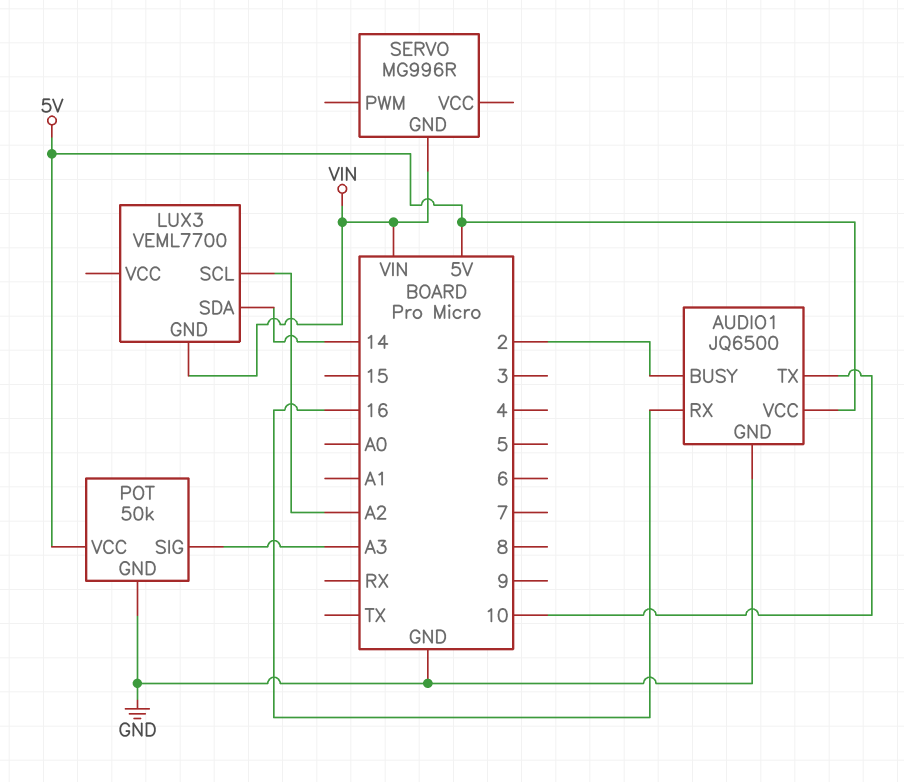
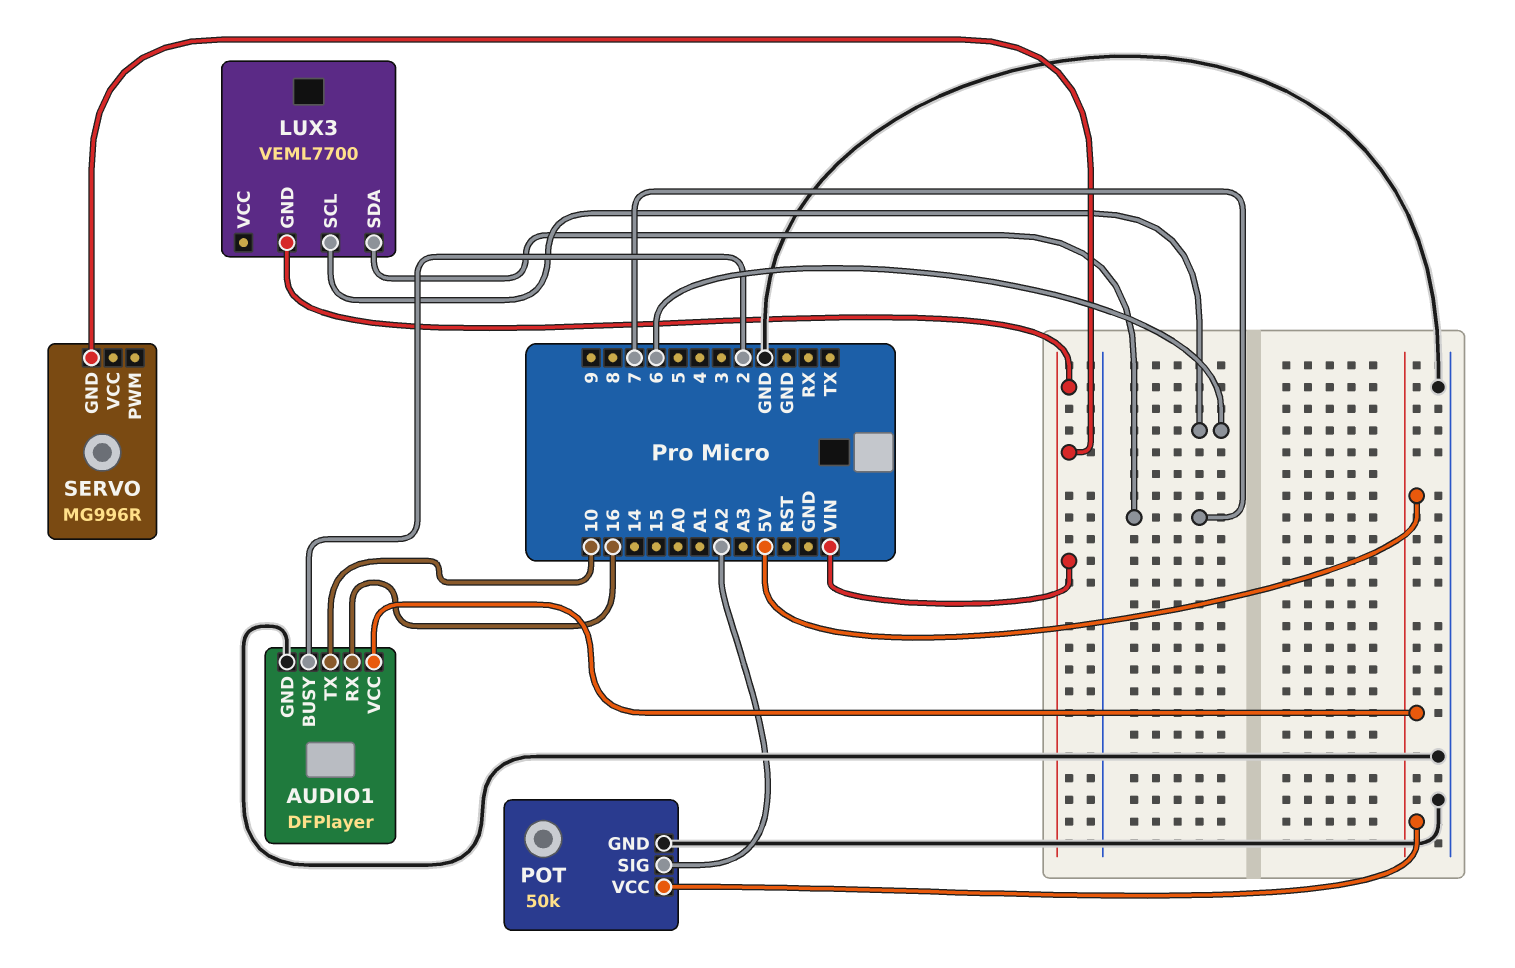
AUDIO1: JQ6500 -> DFPlayer
LUX3 pin SCL: A2 -> 6
LUX3 pin SDA: 14 -> 7
POT pin SIG: A3 -> A2

